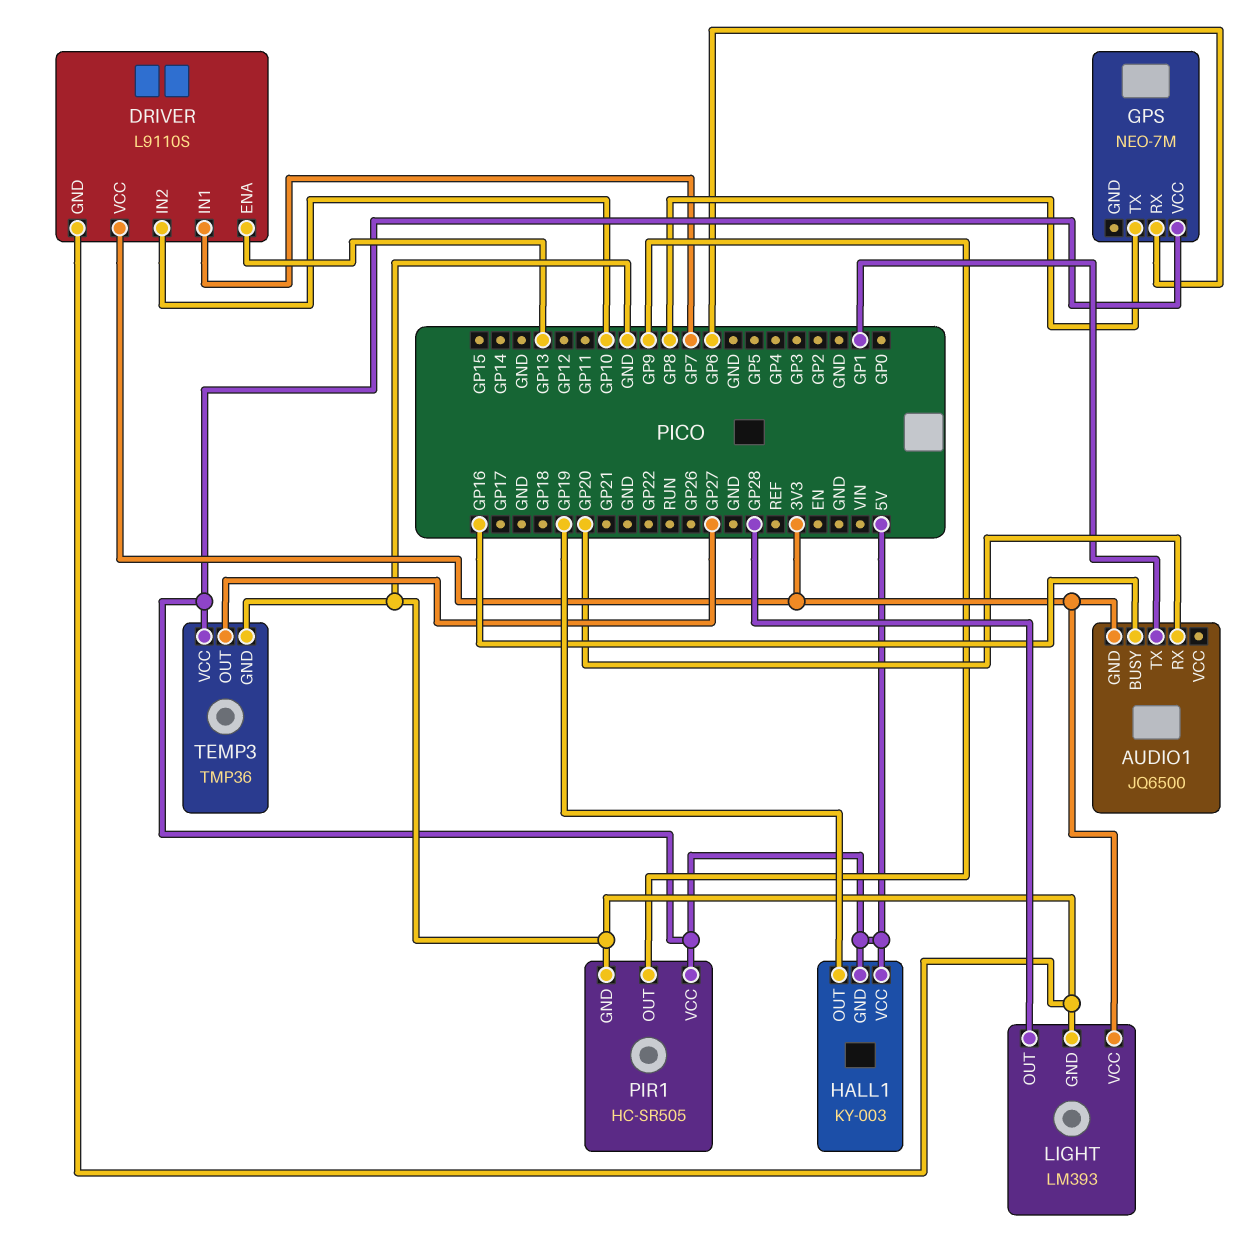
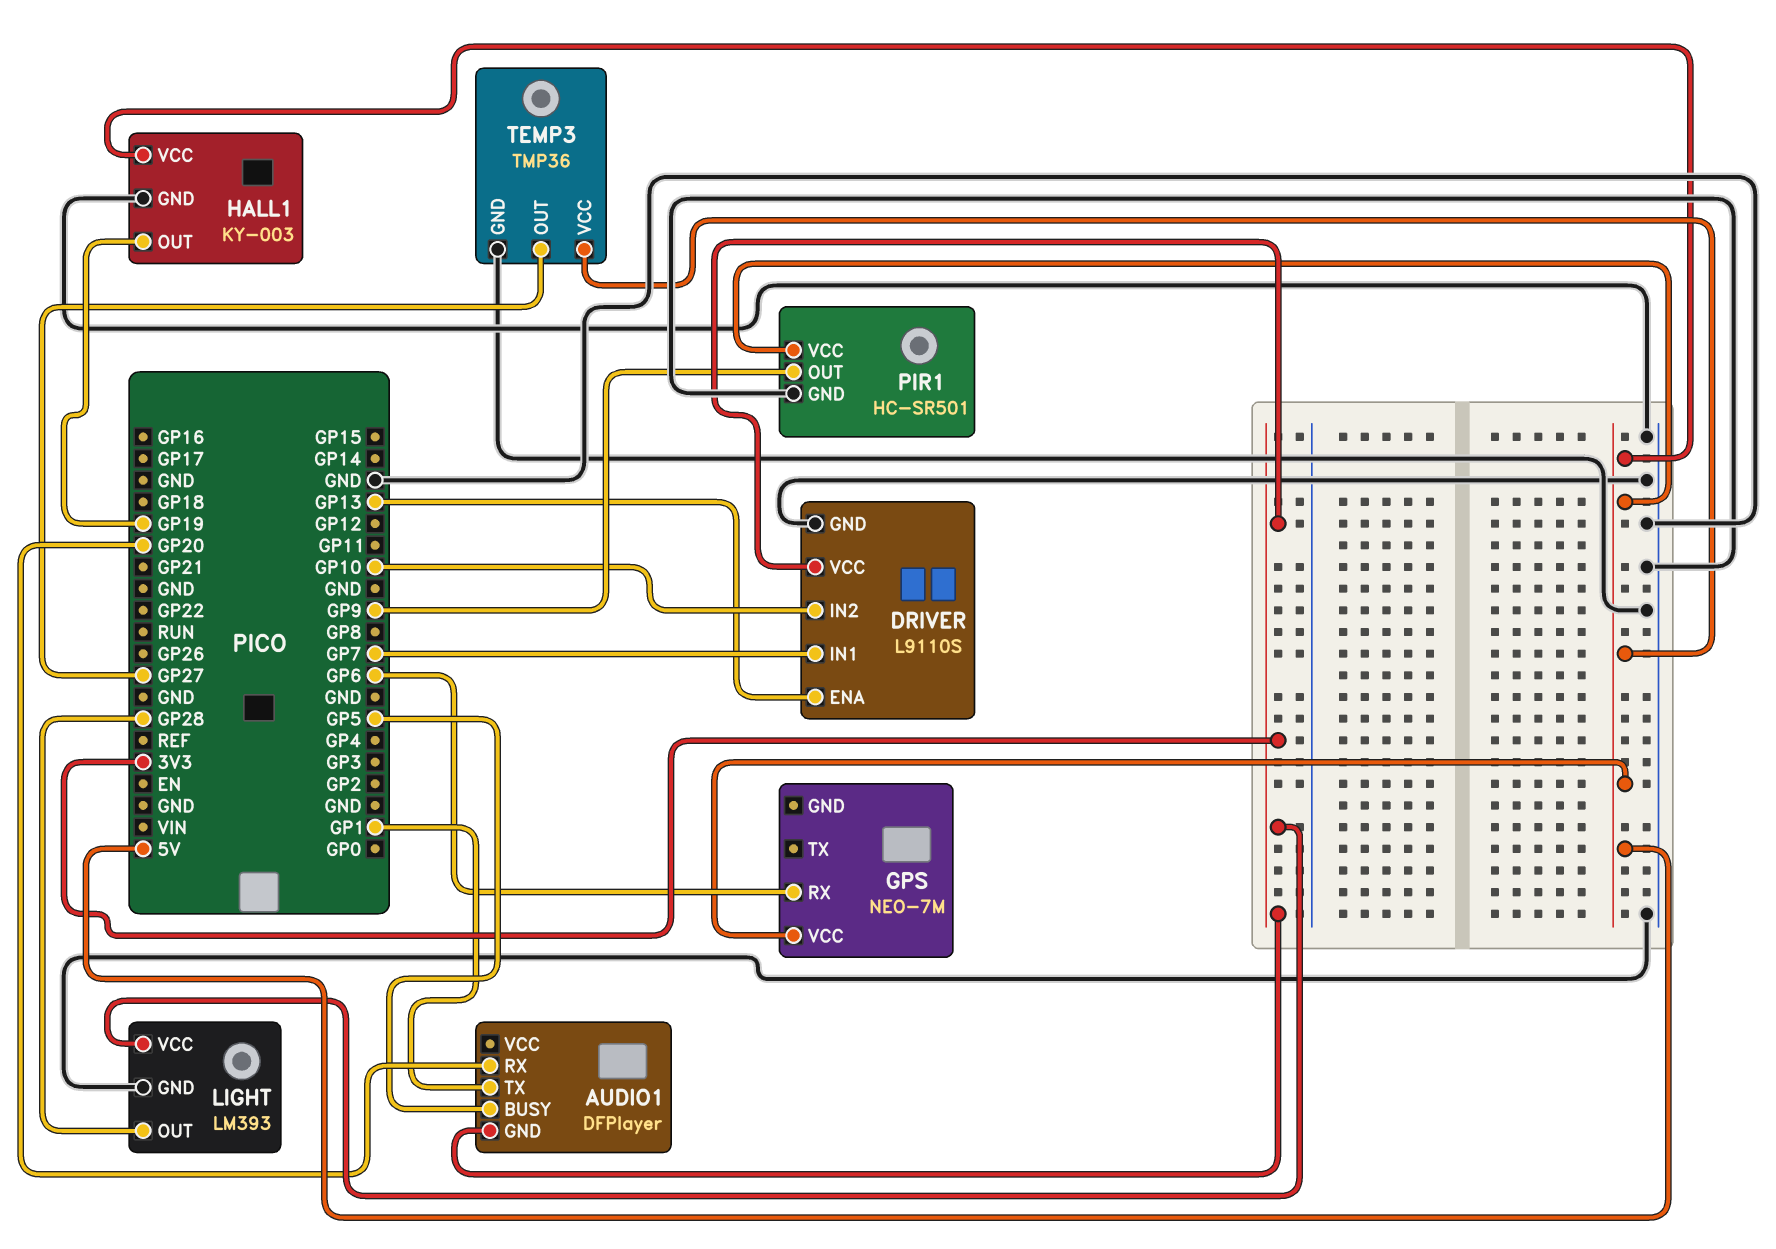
AUDIO1: JQ6500 -> DFPlayer
AUDIO1 pin BUSY: GP16 -> GP5
GPS pin TX: GP8 -> none
HALL1 pin GND: 5V -> GND
PIR1: HC-SR505 -> HC-SR501

